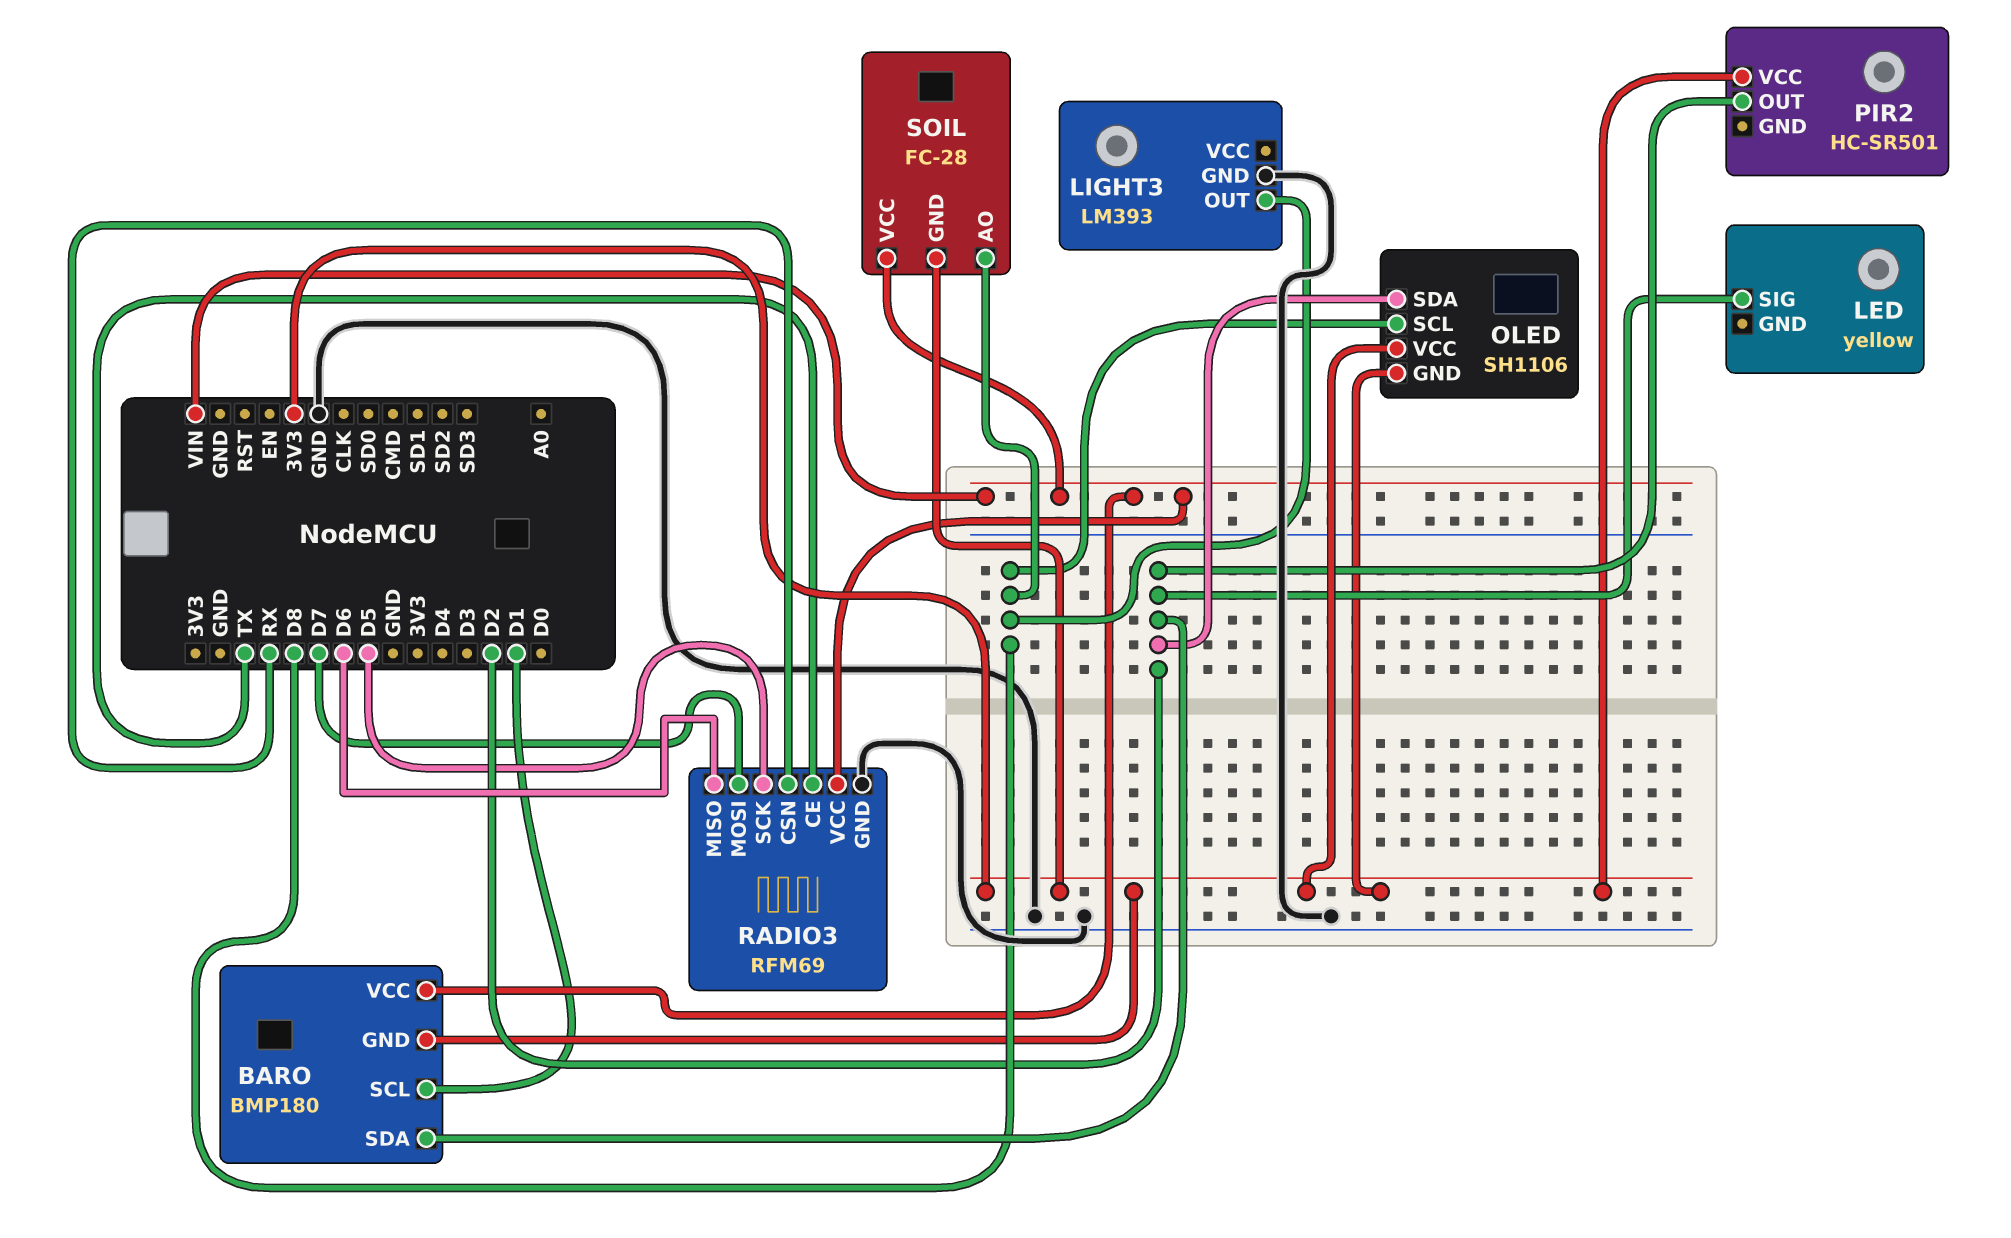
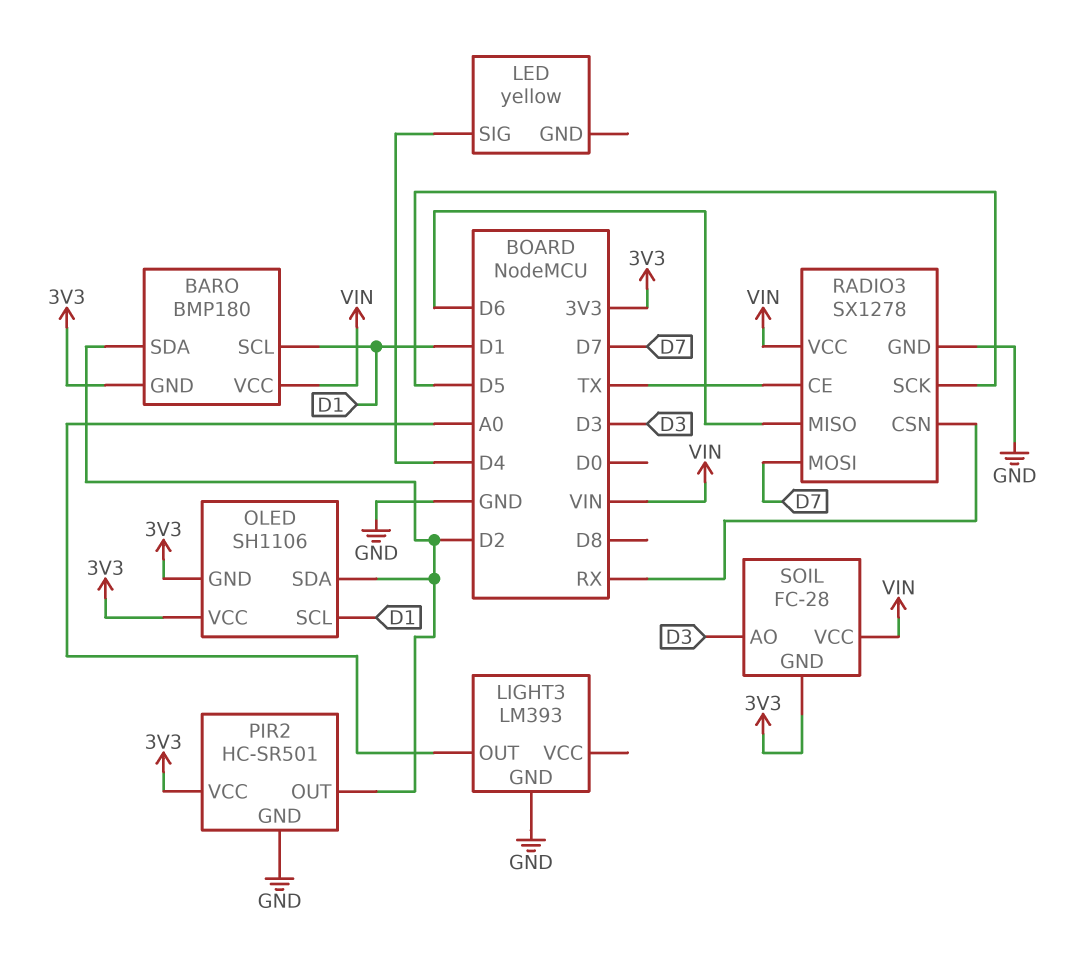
LED pin SIG: D2 -> D4
LIGHT3 pin OUT: D8 -> A0
OLED pin SCL: D8 -> D1
PIR2 pin GND: none -> GND
RADIO3: RFM69 -> SX1278
SOIL pin AO: D8 -> D3

